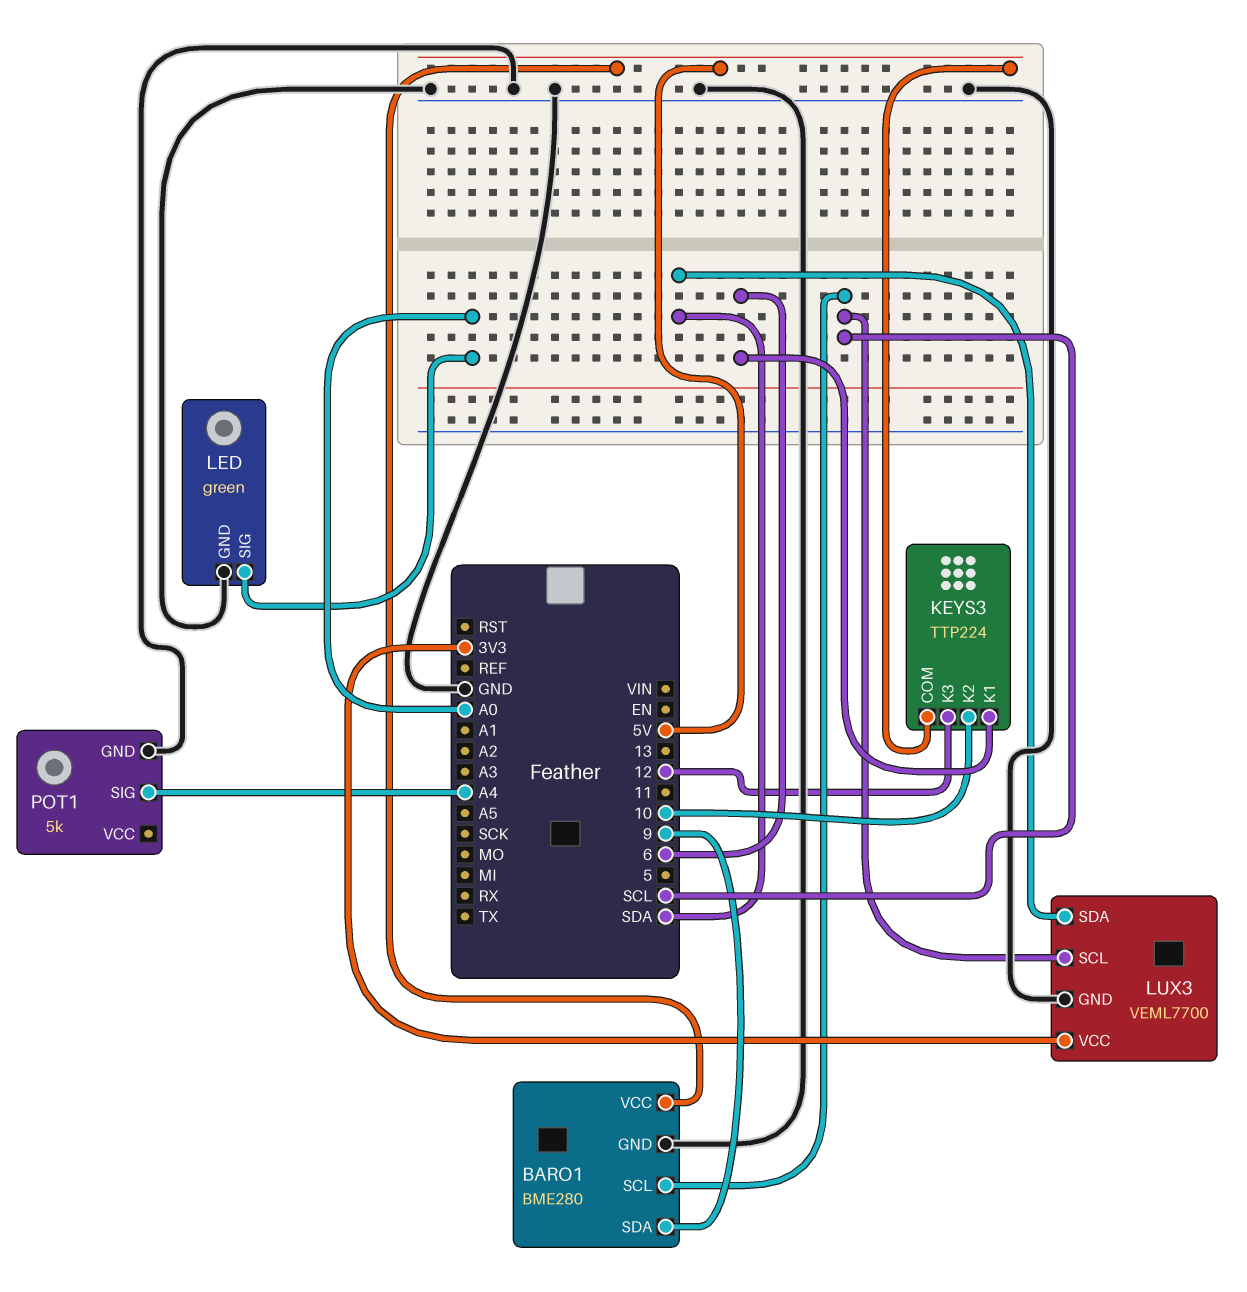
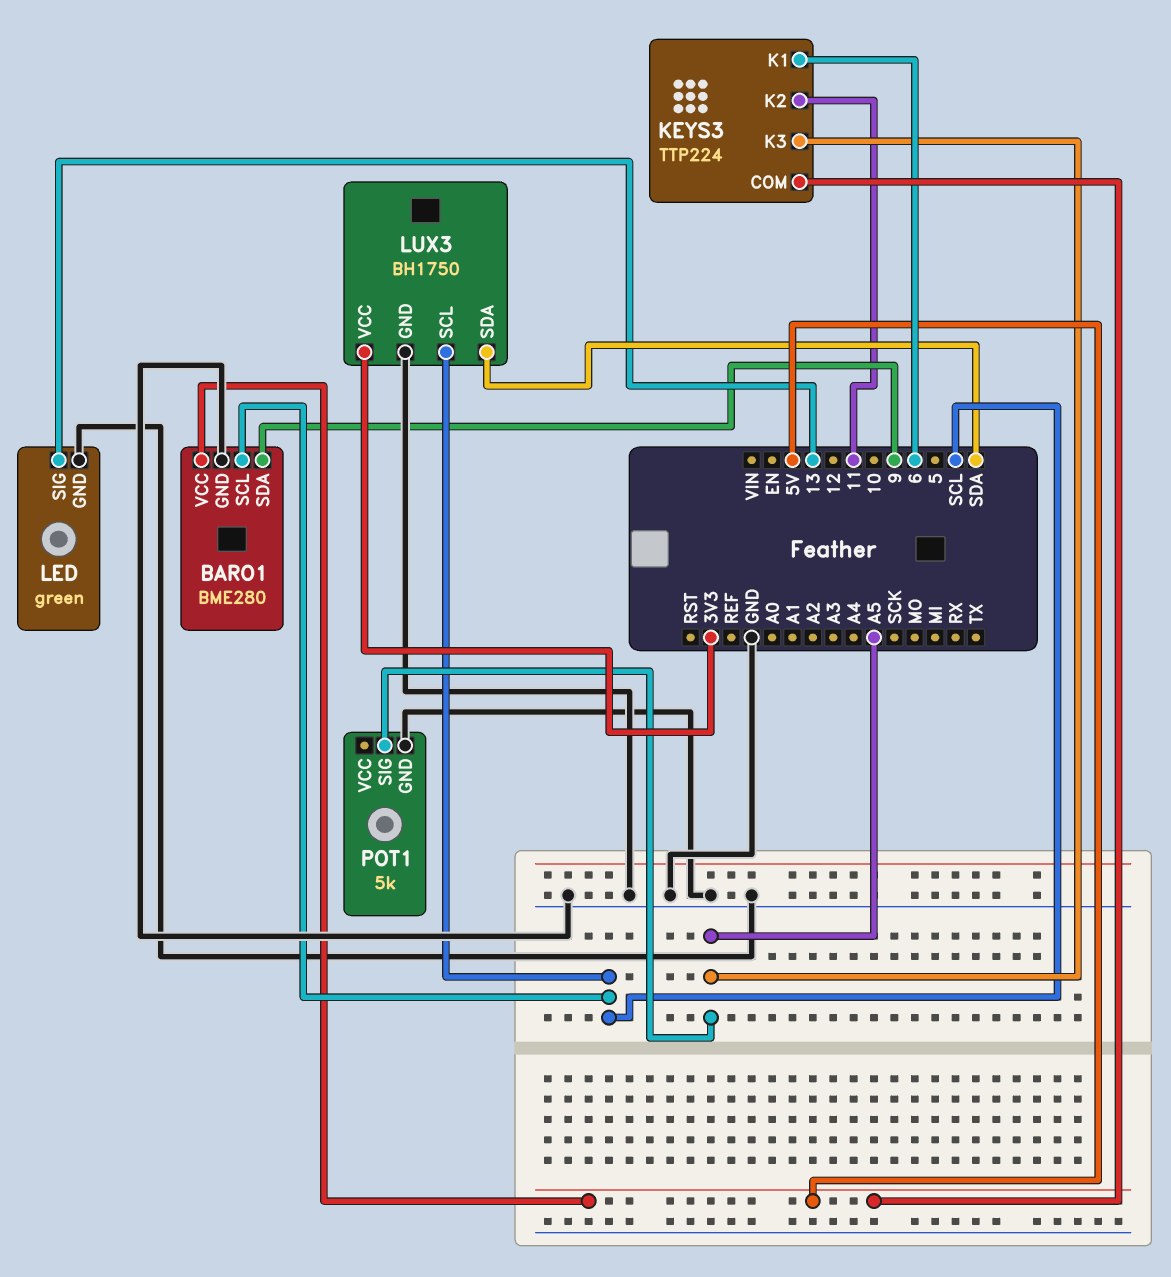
KEYS3 pin K2: 10 -> 11
KEYS3 pin K3: 12 -> A5
LED pin SIG: A0 -> 13
LUX3: VEML7700 -> BH1750
POT1 pin SIG: A4 -> A5

